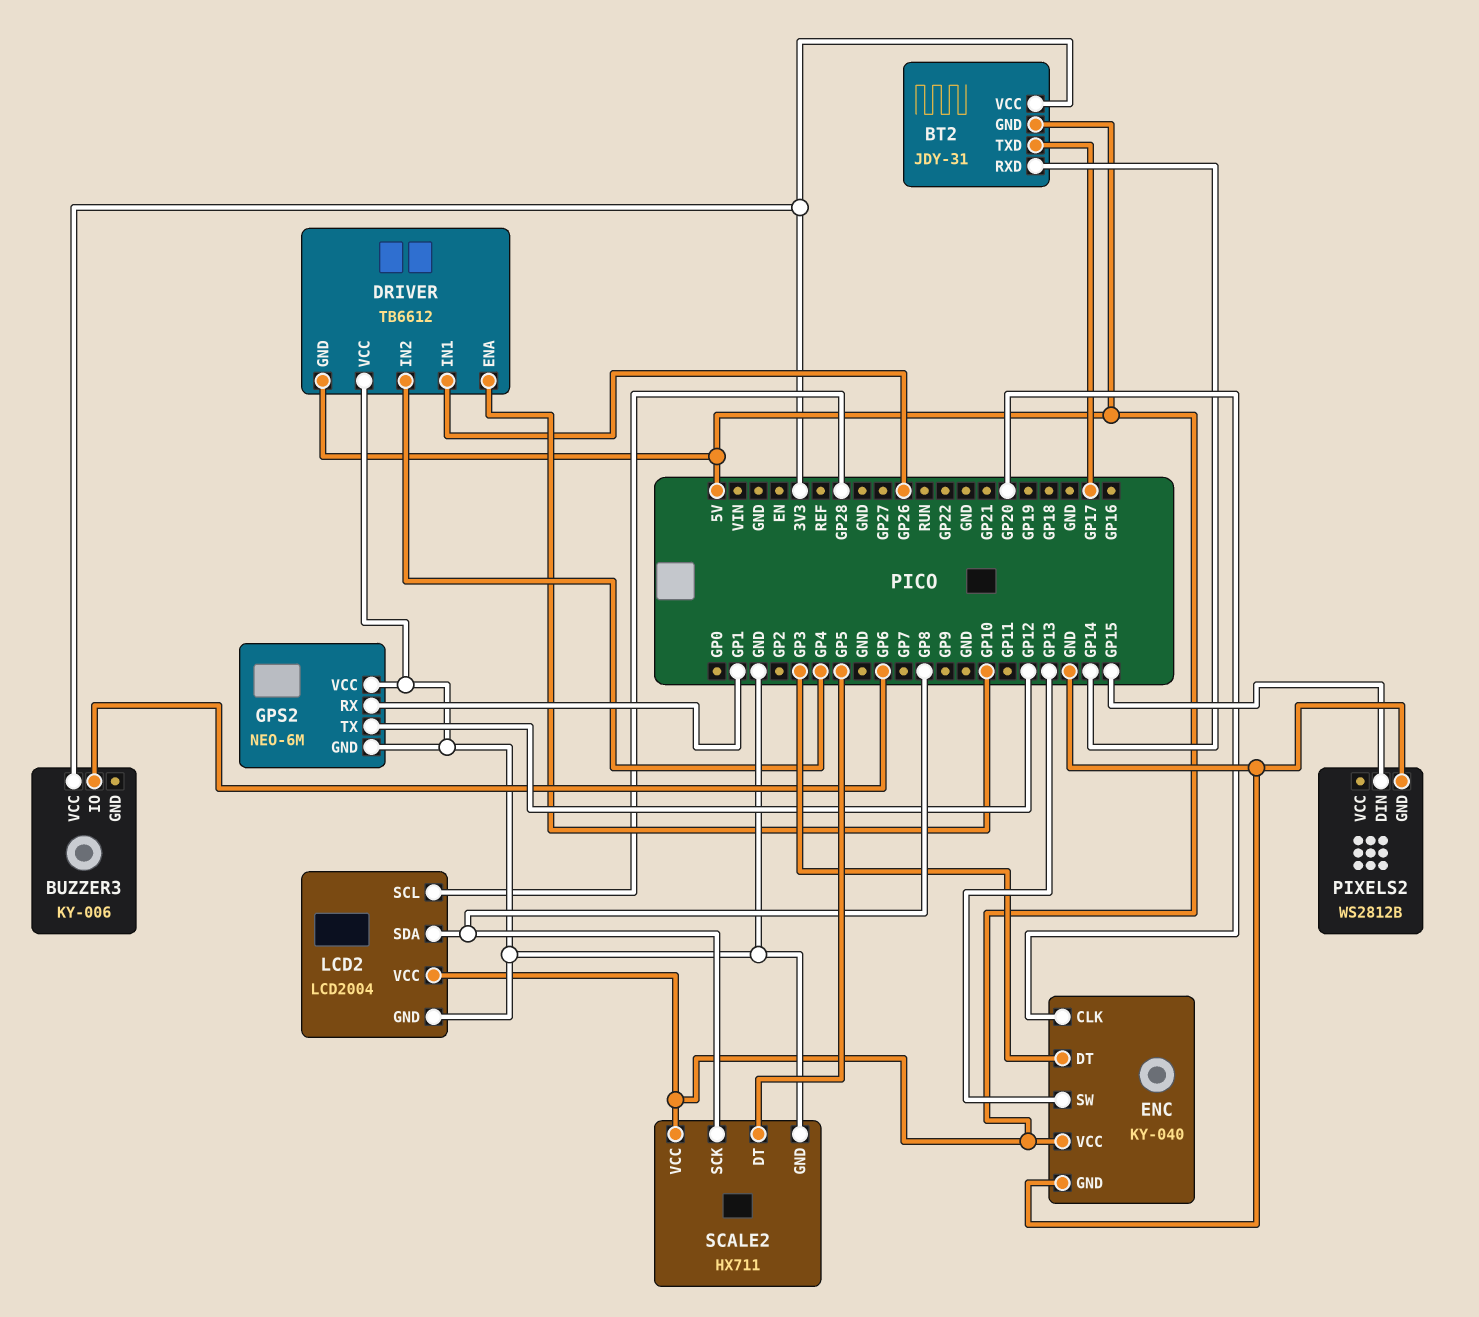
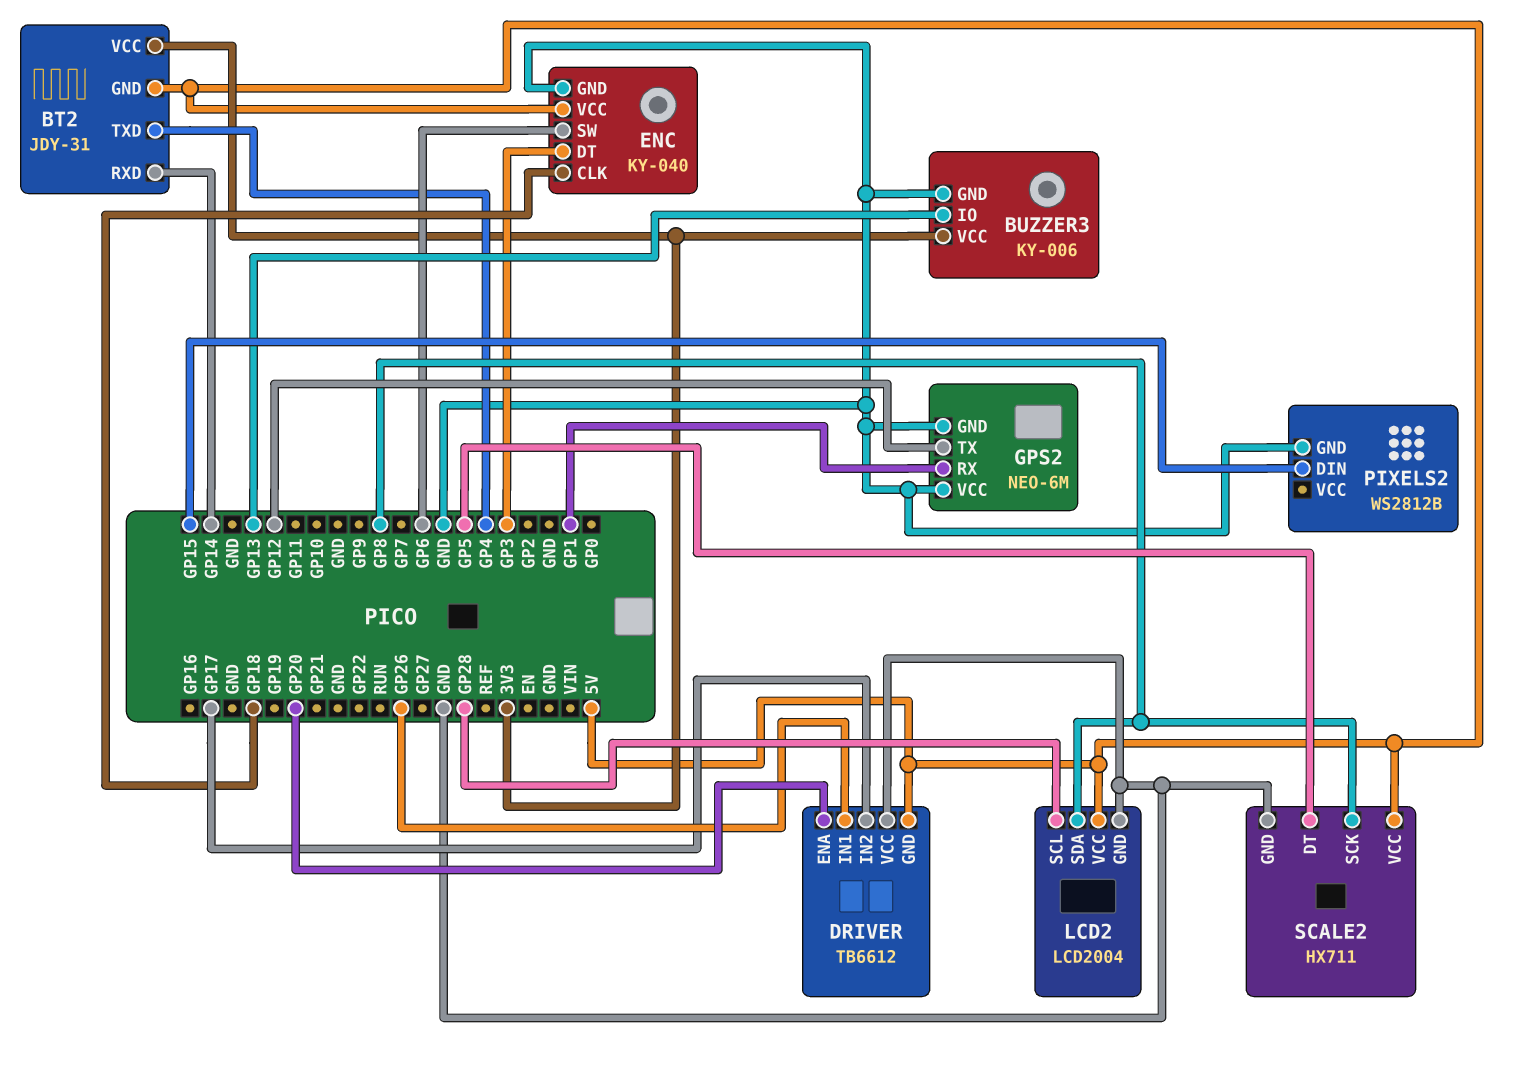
BT2 pin TXD: GP17 -> GP4
BUZZER3 pin GND: none -> GND
BUZZER3 pin IO: GP6 -> GP13
DRIVER pin ENA: GP10 -> GP20
DRIVER pin IN2: GP4 -> GP17
ENC pin CLK: GP20 -> GP18
ENC pin SW: GP13 -> GP6

